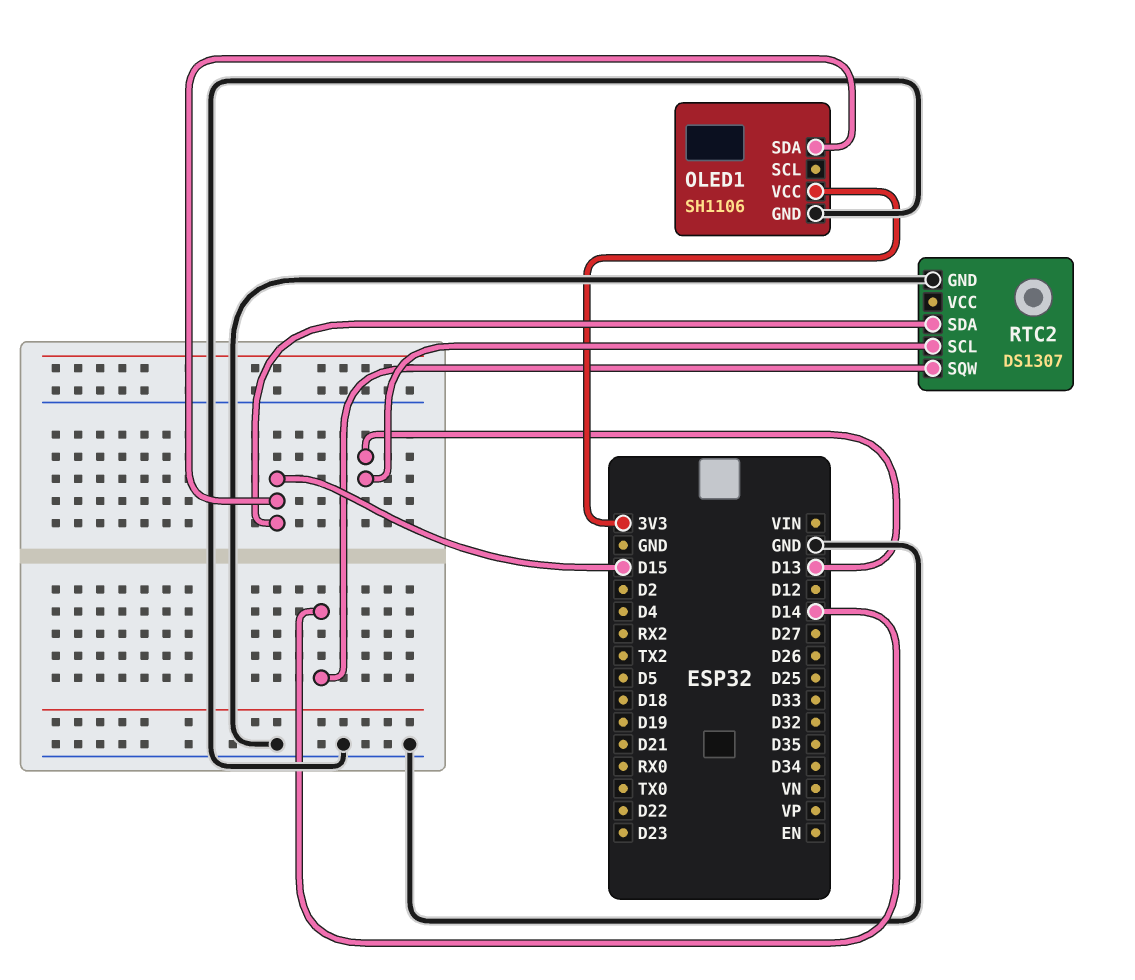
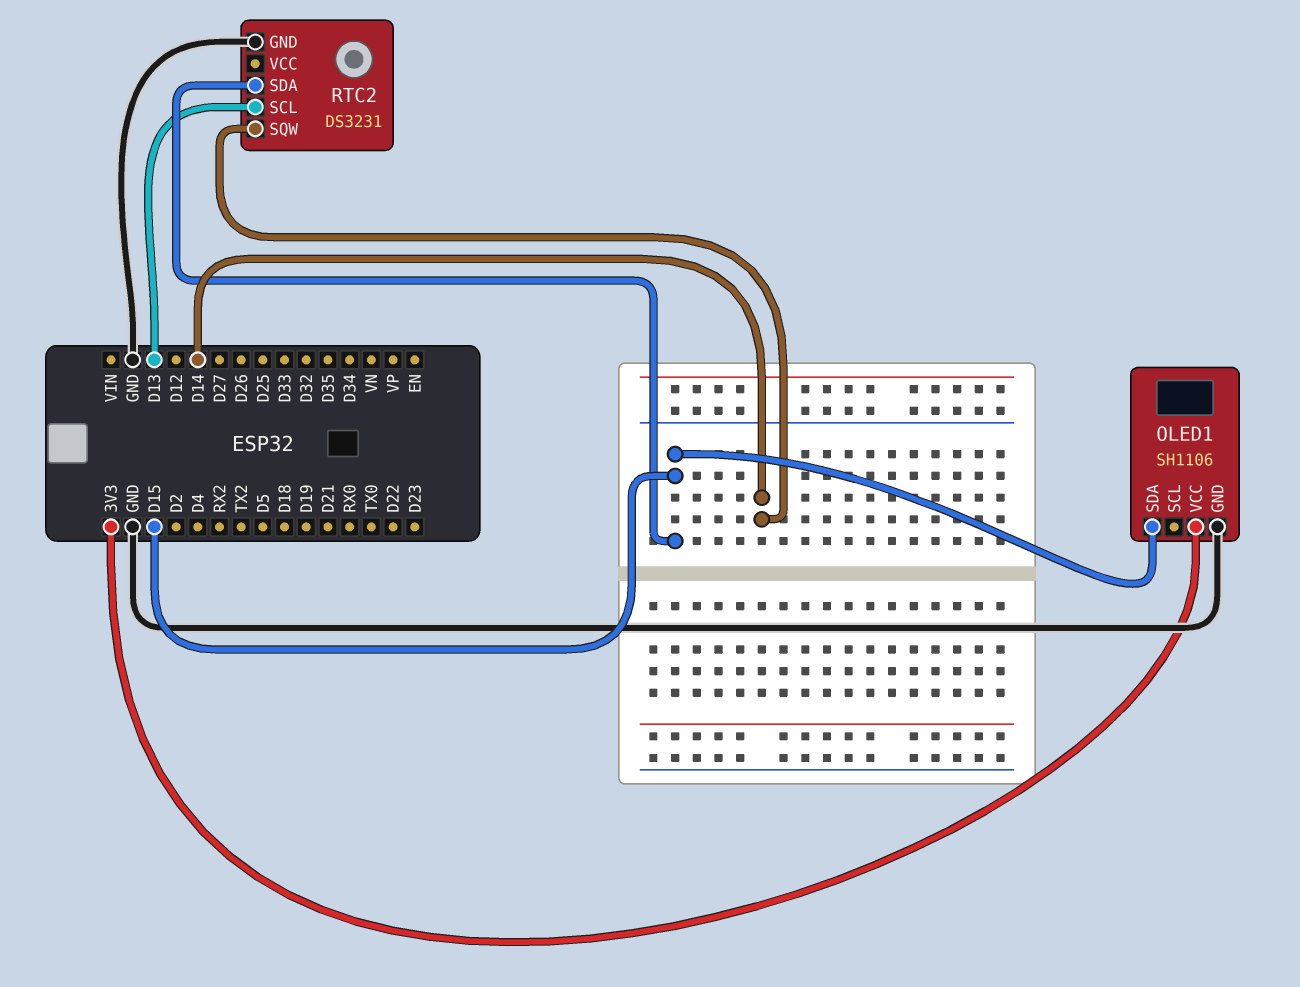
RTC2: DS1307 -> DS3231

